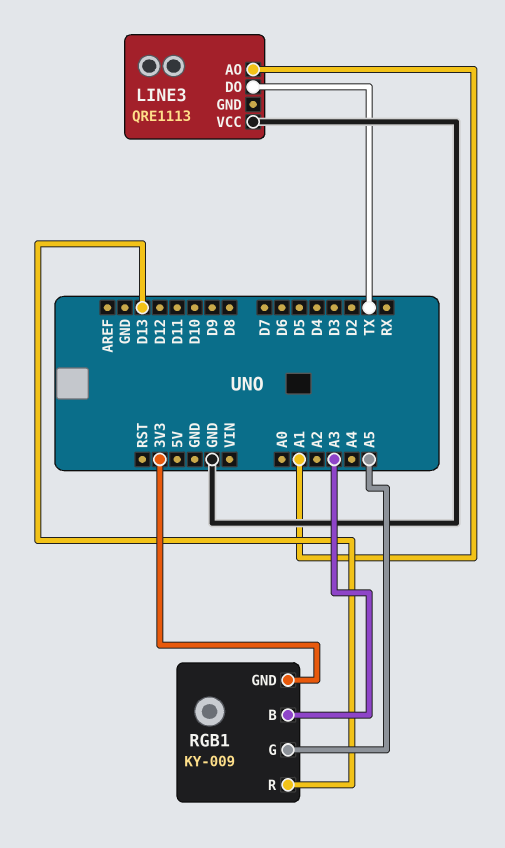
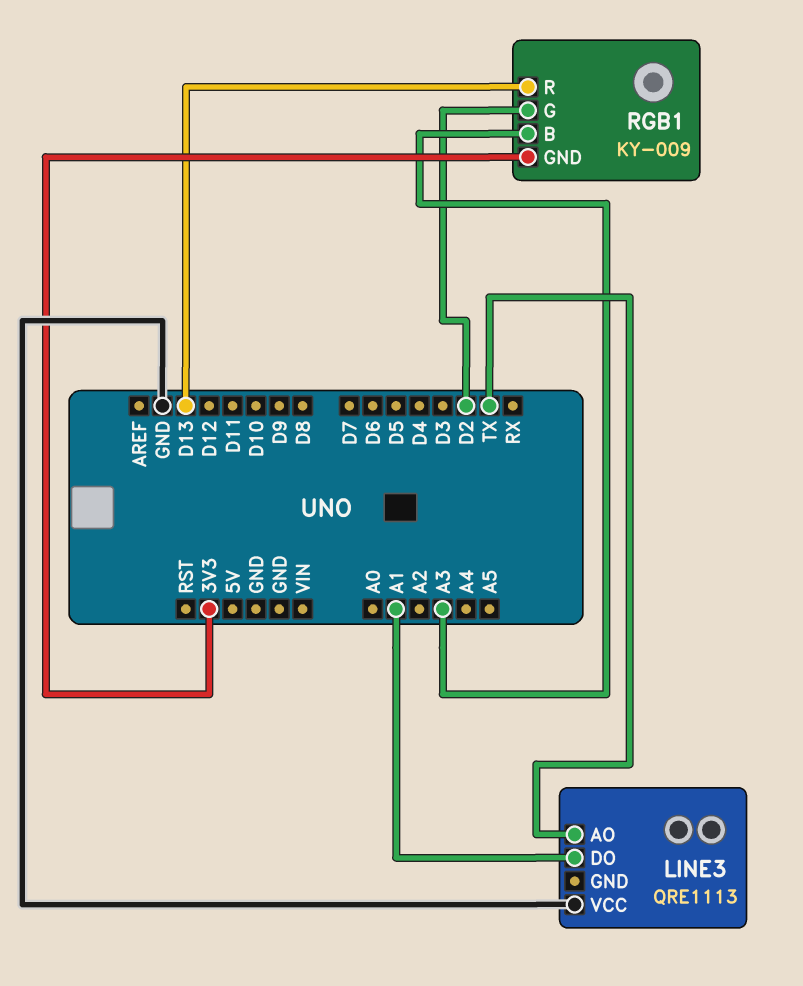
LINE3 pin AO: A1 -> TX
LINE3 pin DO: TX -> A1
RGB1 pin G: A5 -> D2

